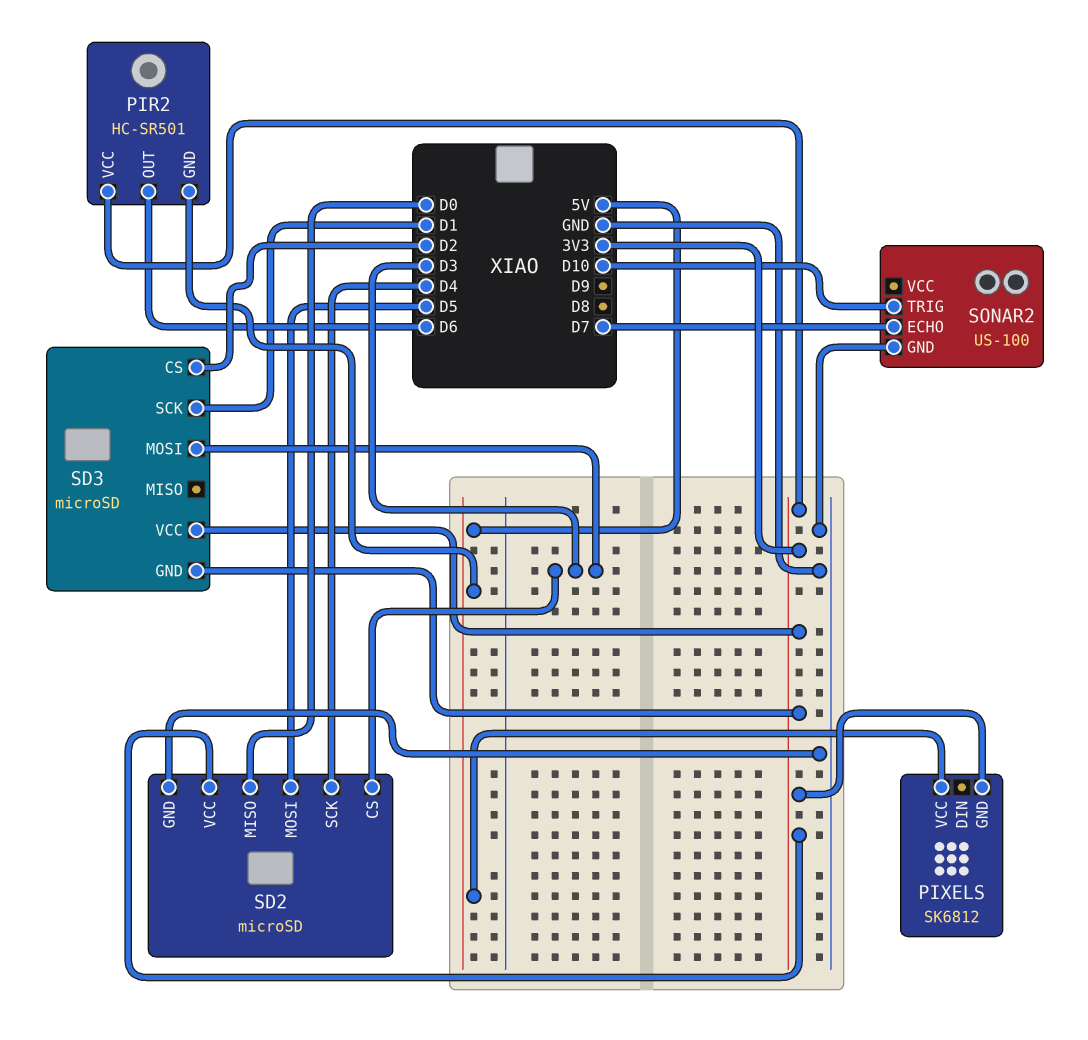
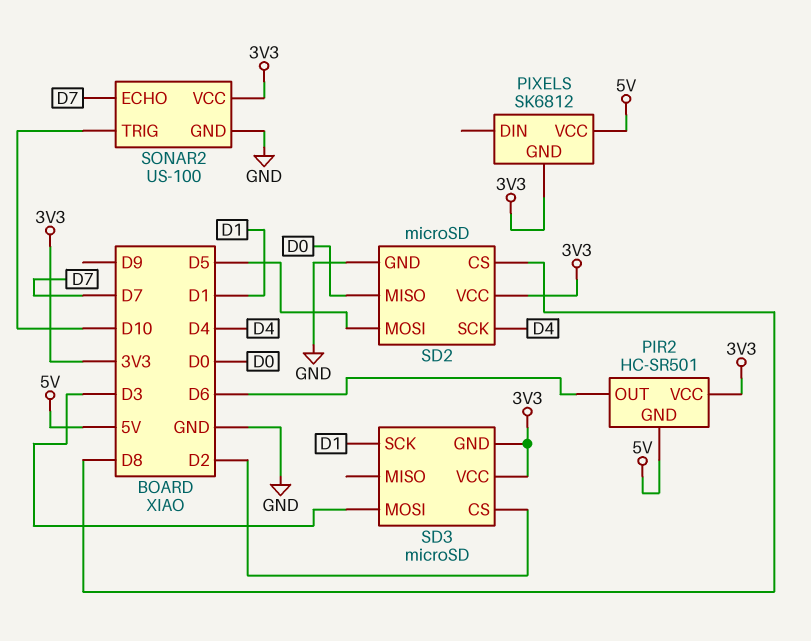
SD2 pin CS: D3 -> D8
SONAR2 pin VCC: none -> 3V3

